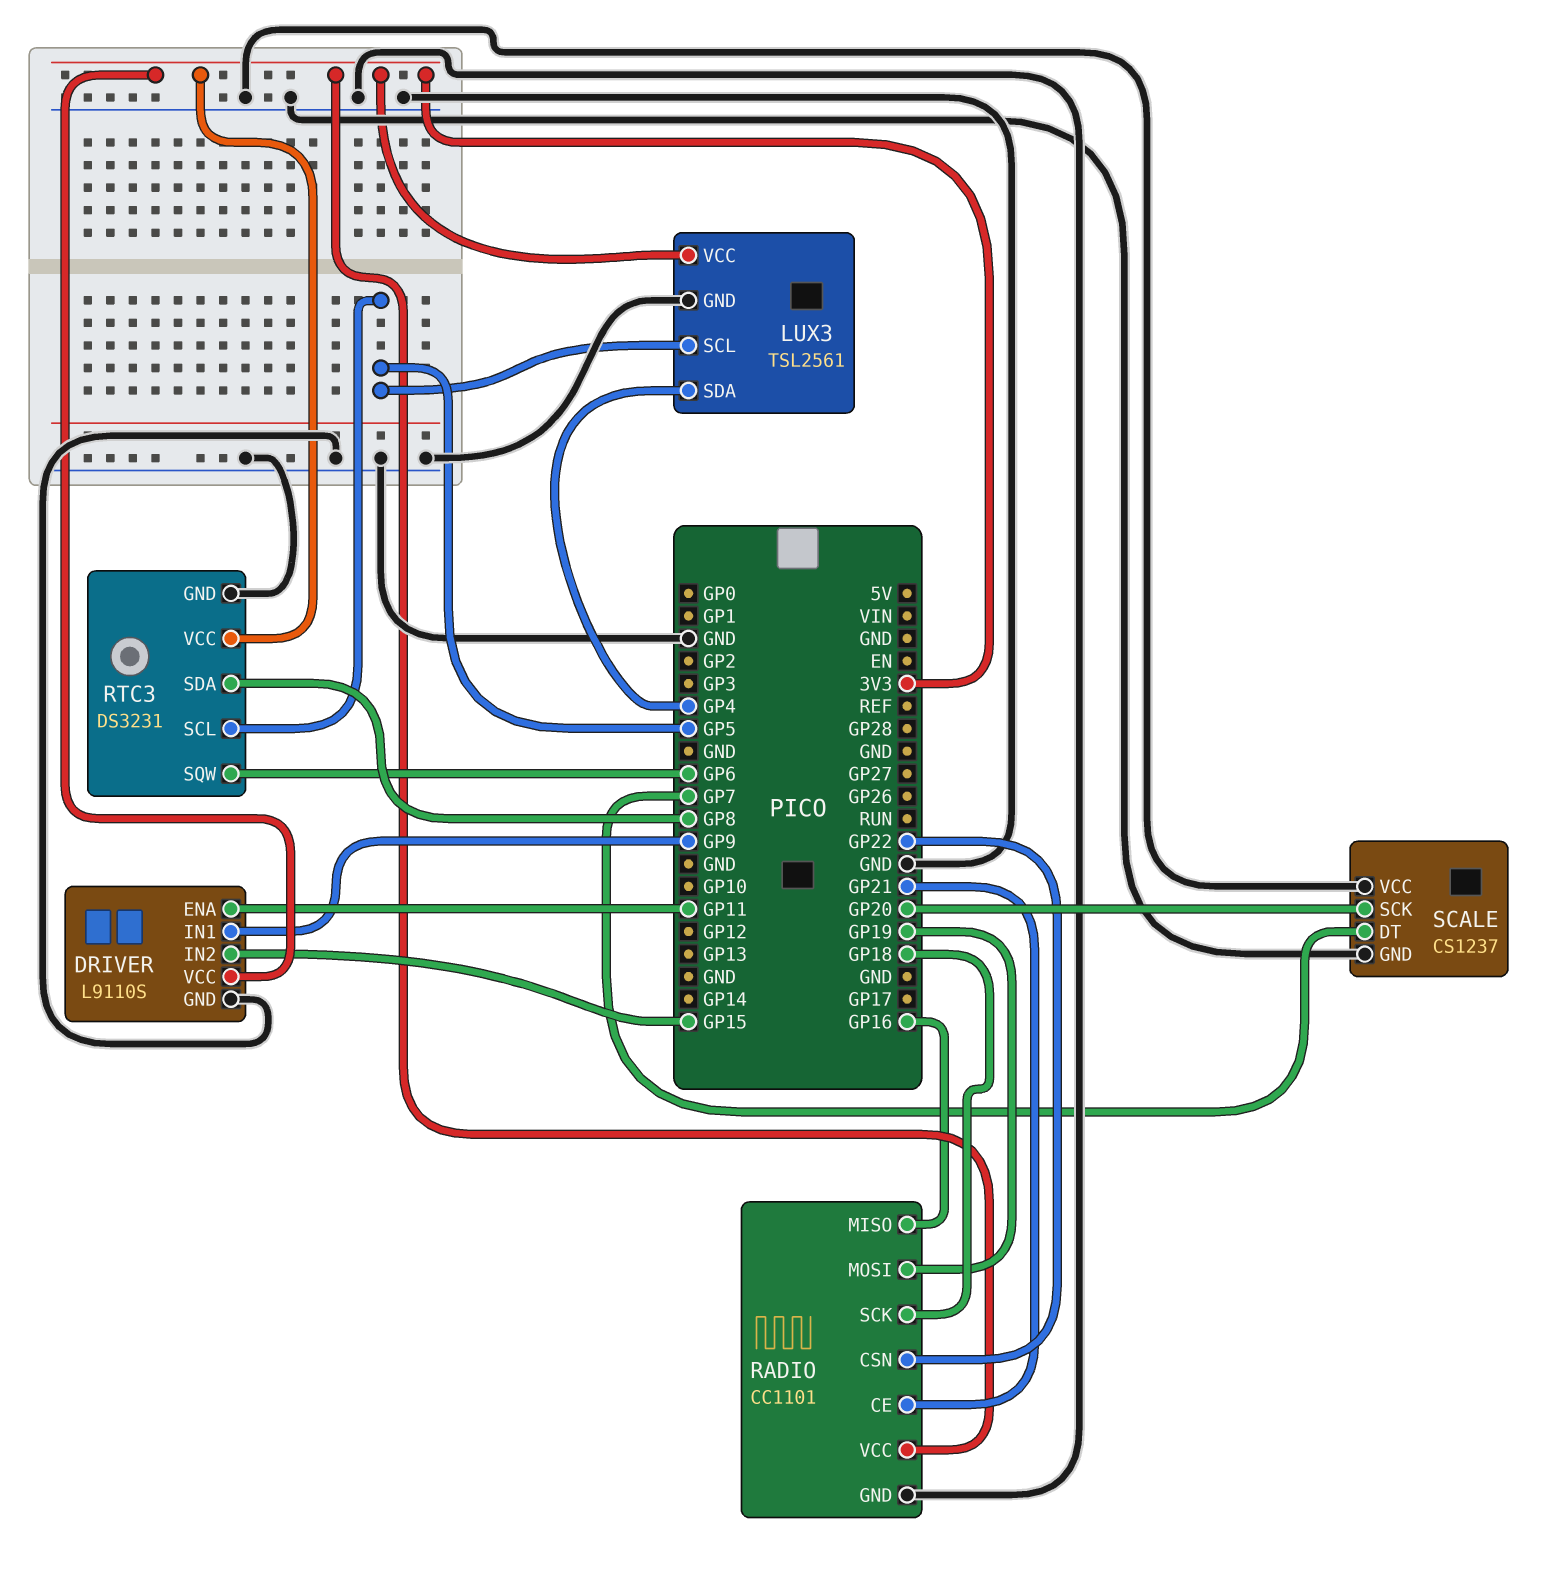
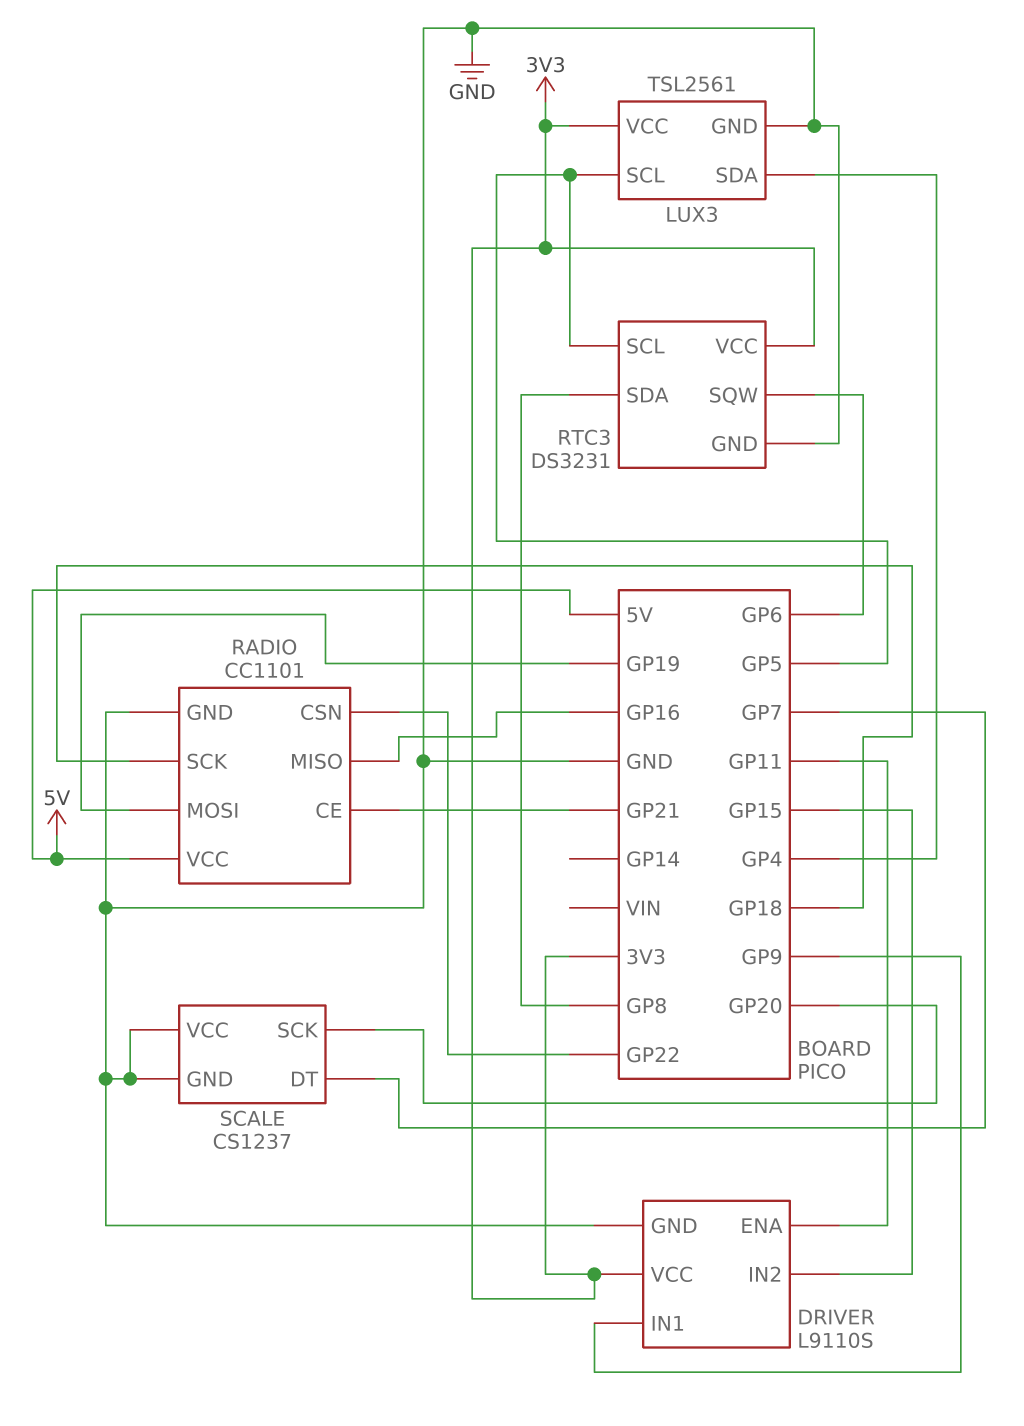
RADIO pin VCC: 3V3 -> 5V

